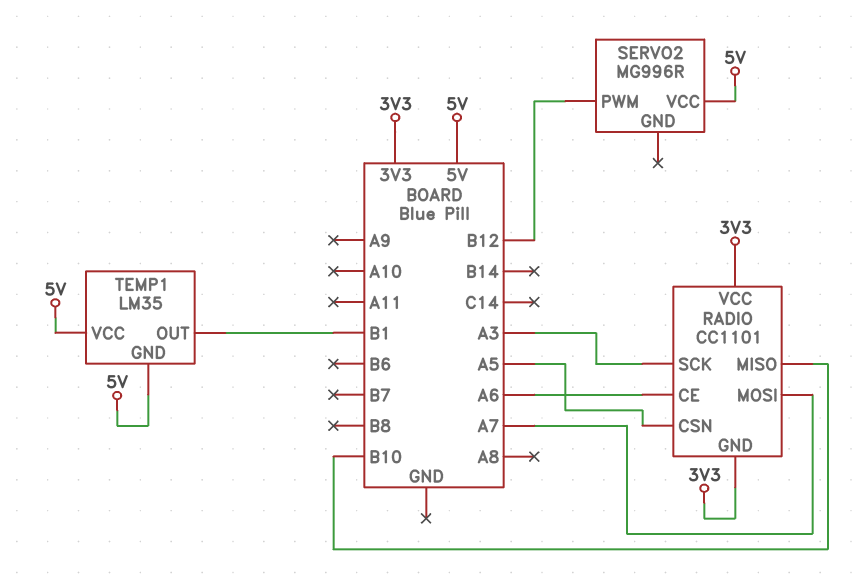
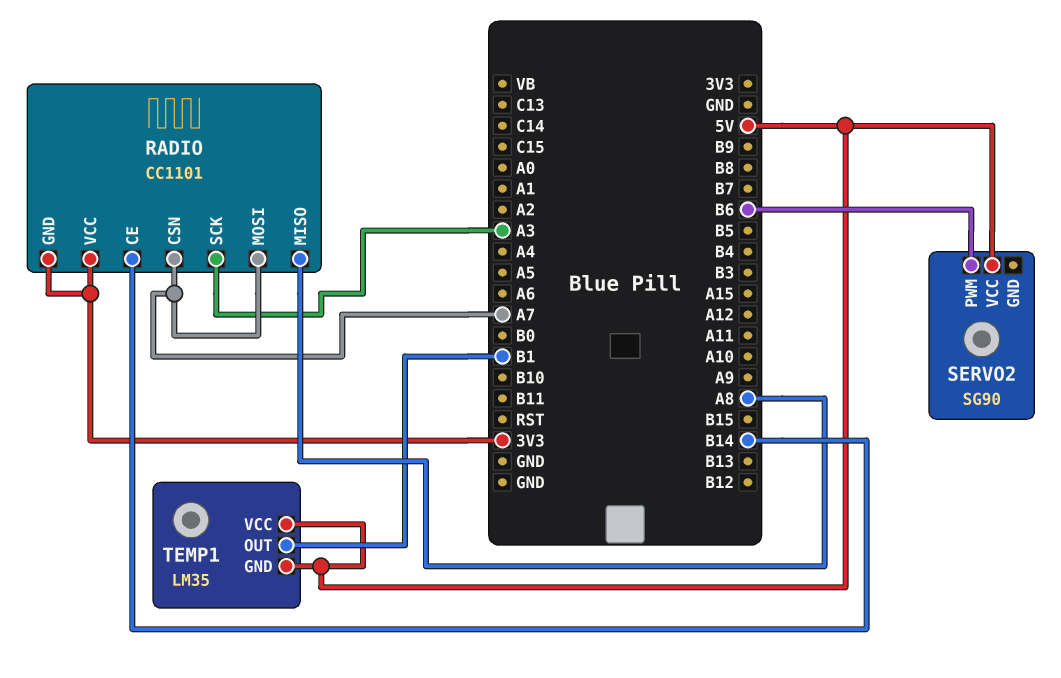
RADIO pin CE: A6 -> B14
RADIO pin CSN: A5 -> A7
RADIO pin MISO: B10 -> A8
SERVO2: MG996R -> SG90
SERVO2 pin PWM: B12 -> B6

